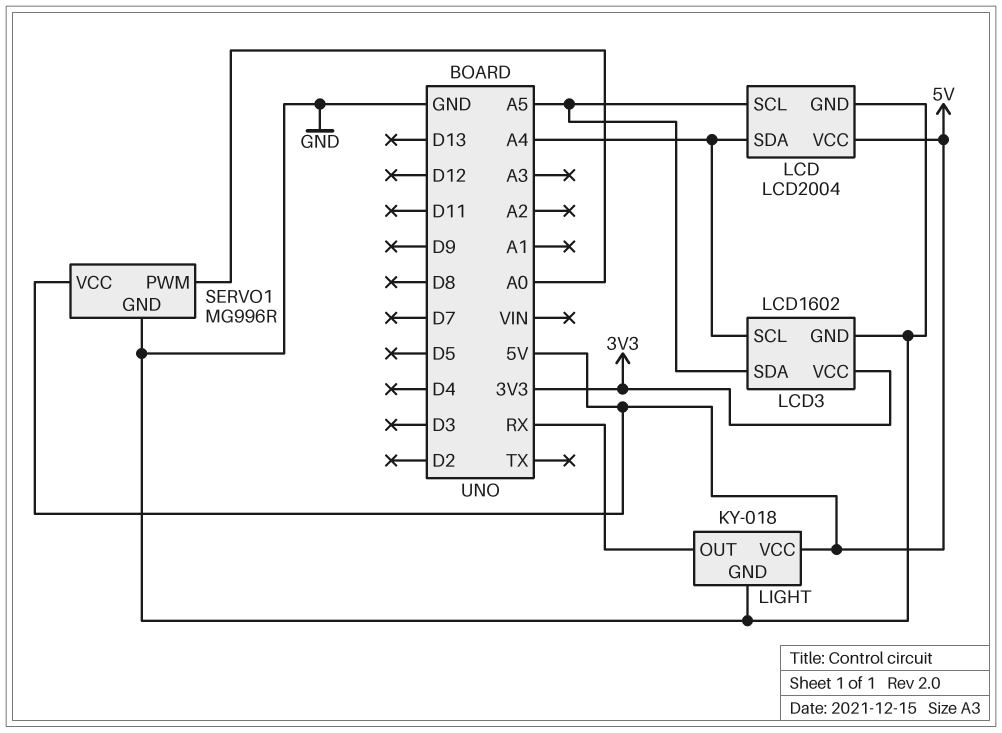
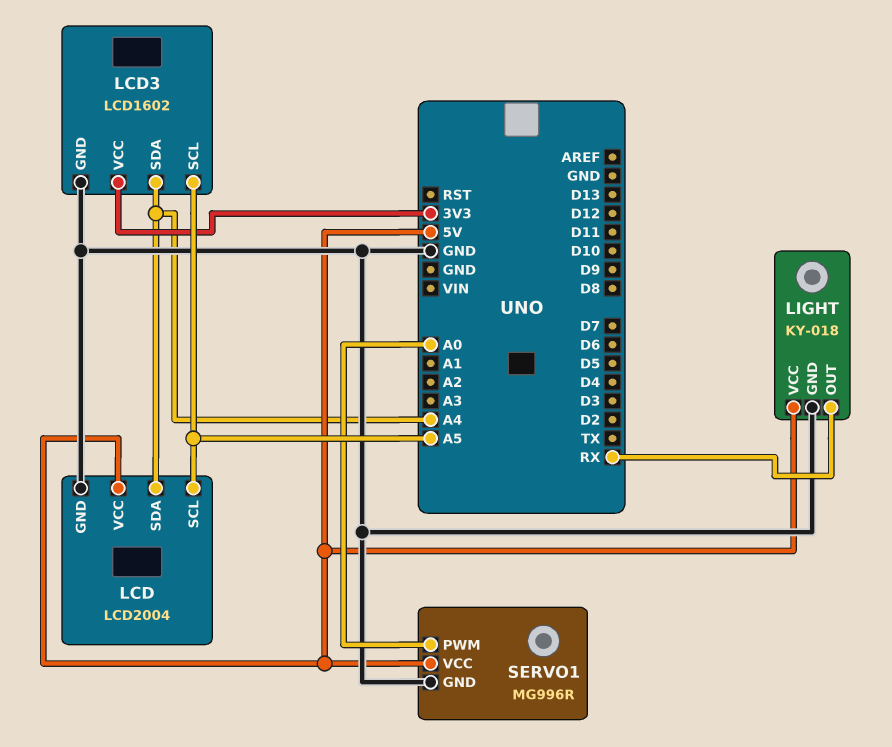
LCD3 pin SCL: A4 -> A5
LCD3 pin SDA: A5 -> A4

